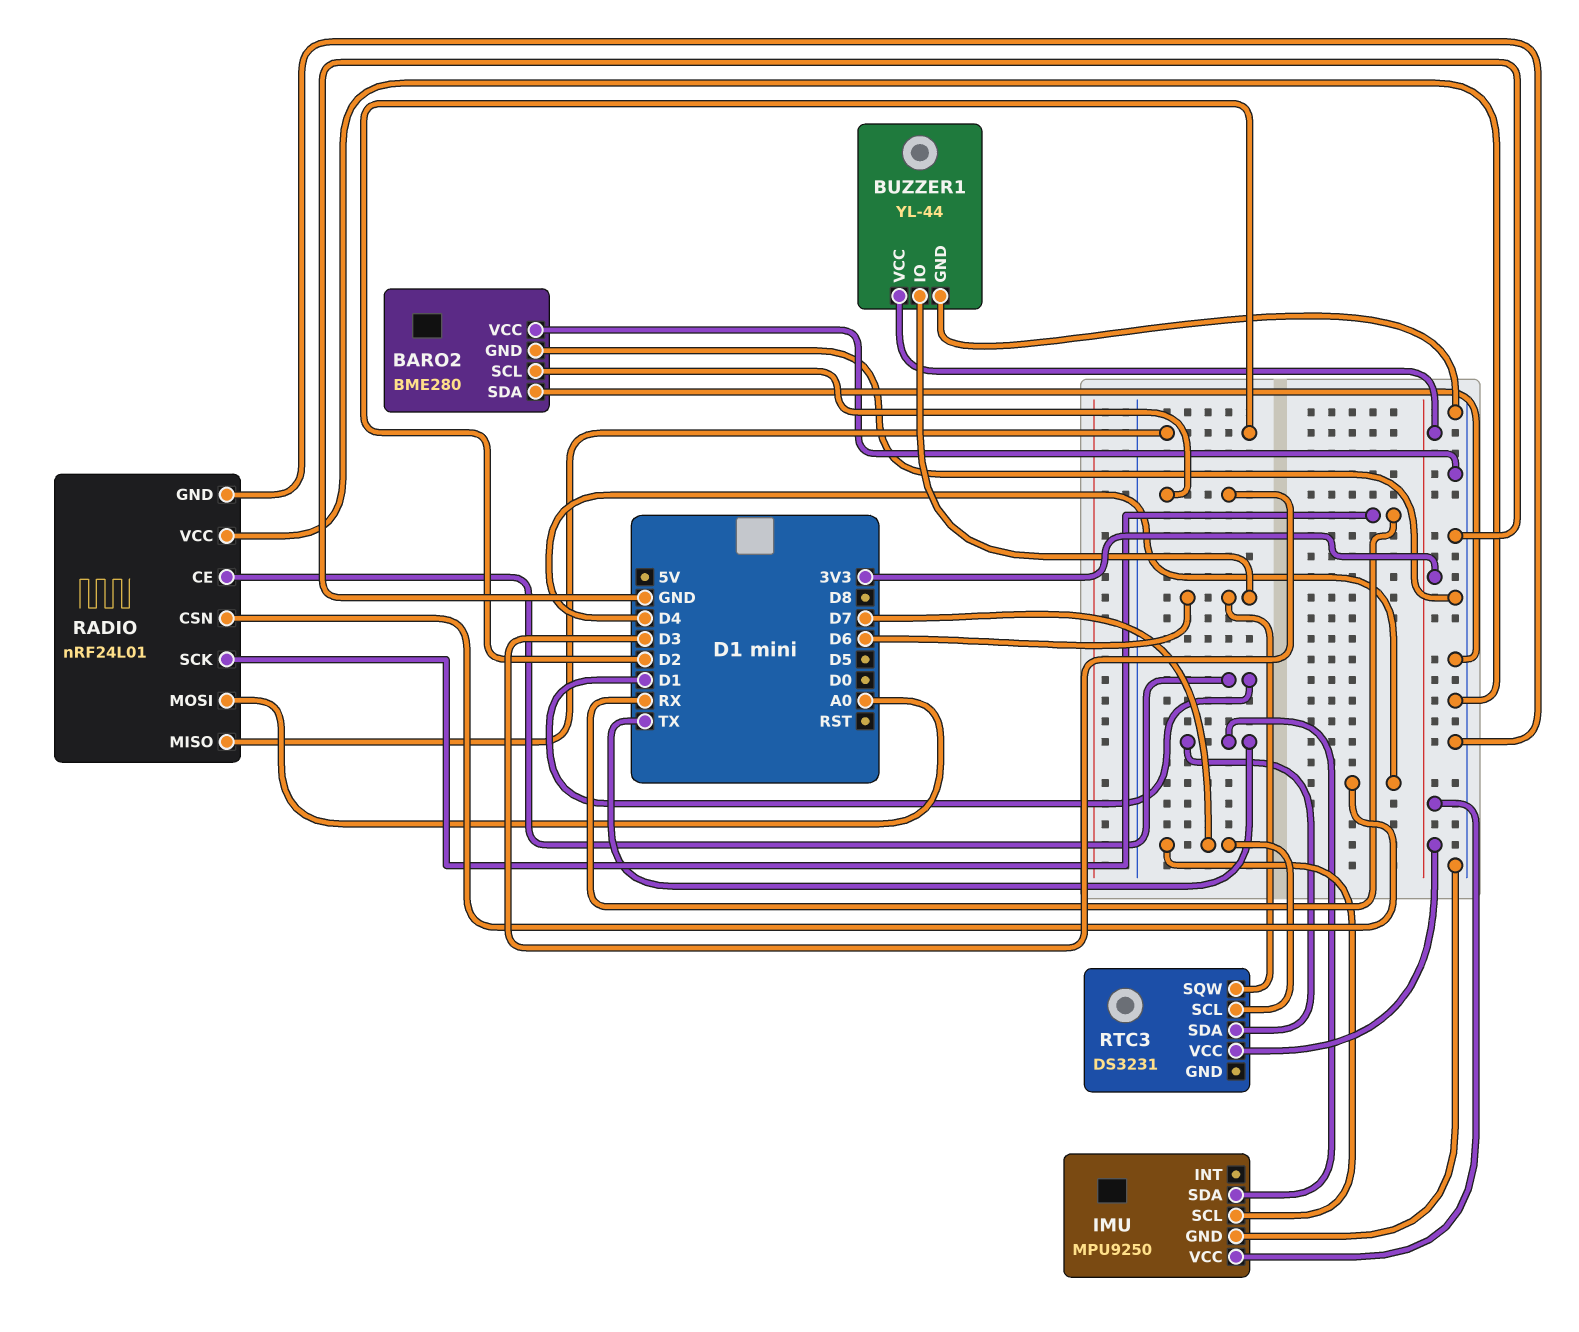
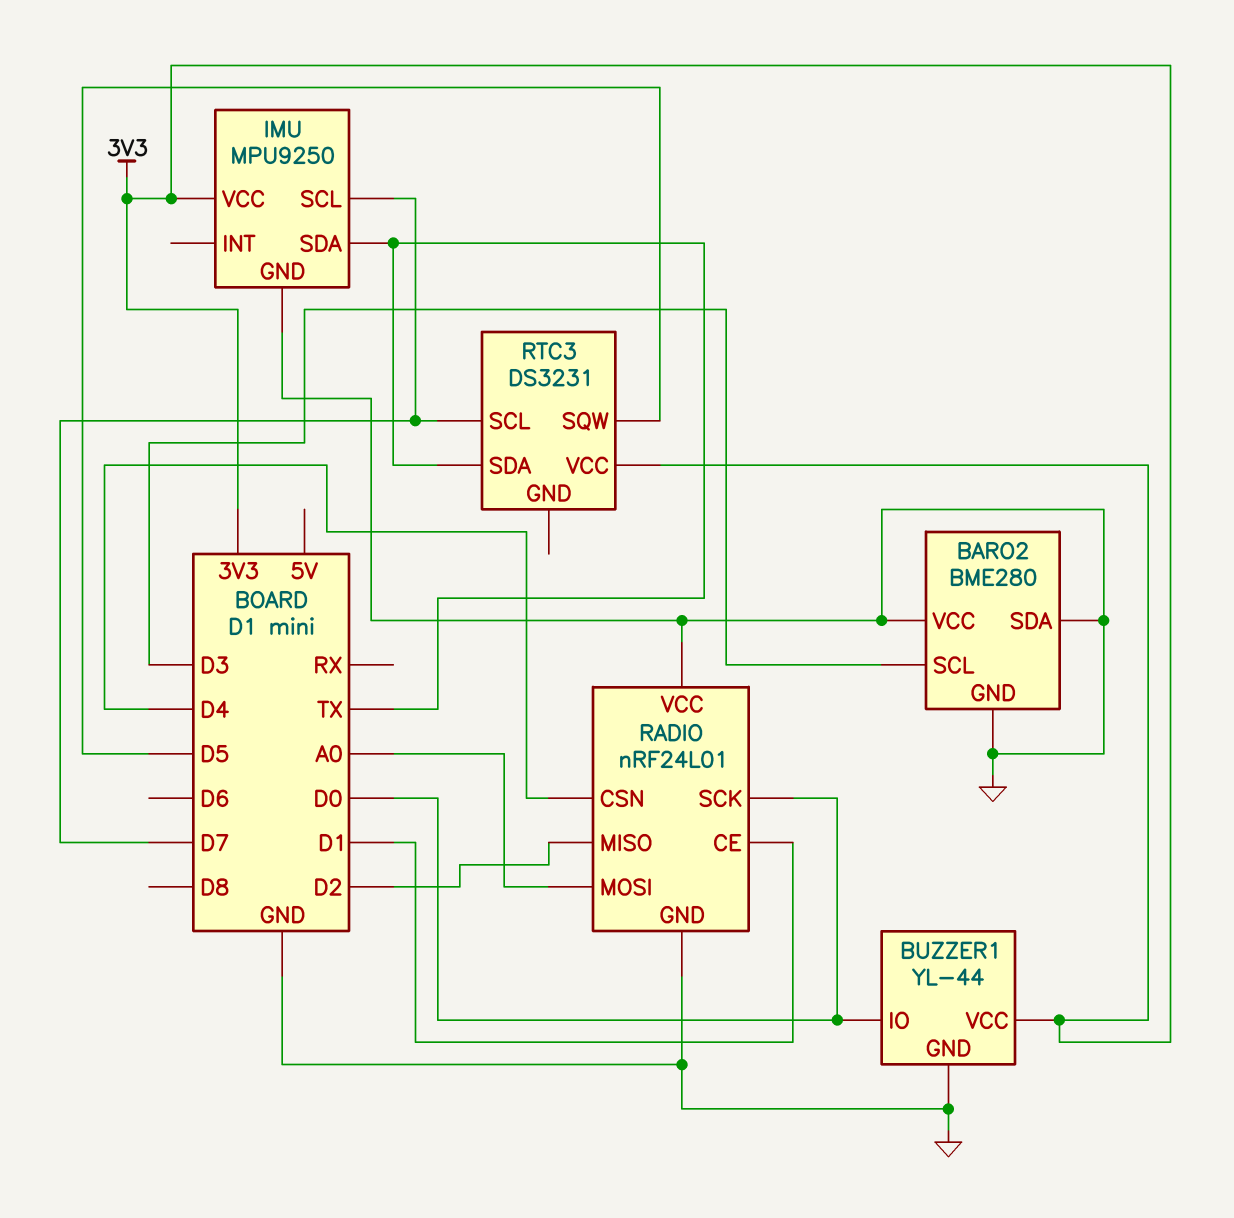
BUZZER1 pin IO: D6 -> D0
RADIO pin SCK: RX -> D0
RTC3 pin SQW: D6 -> D5

